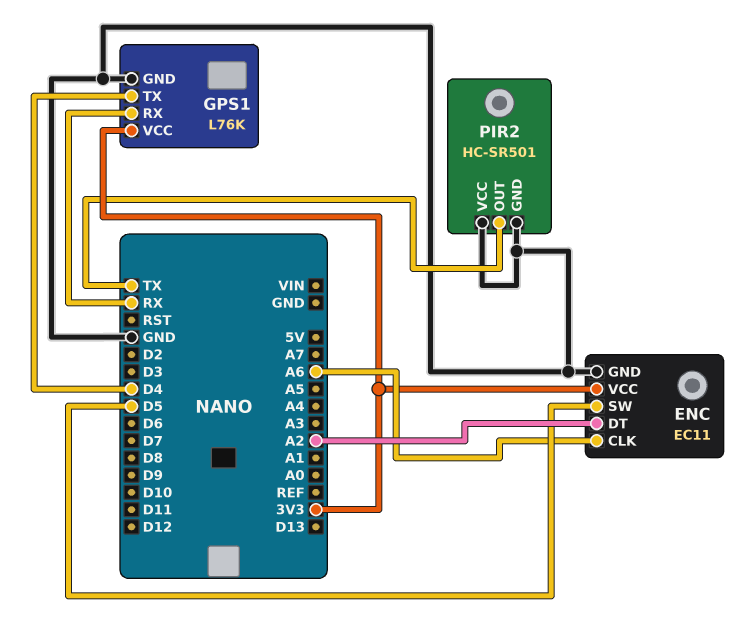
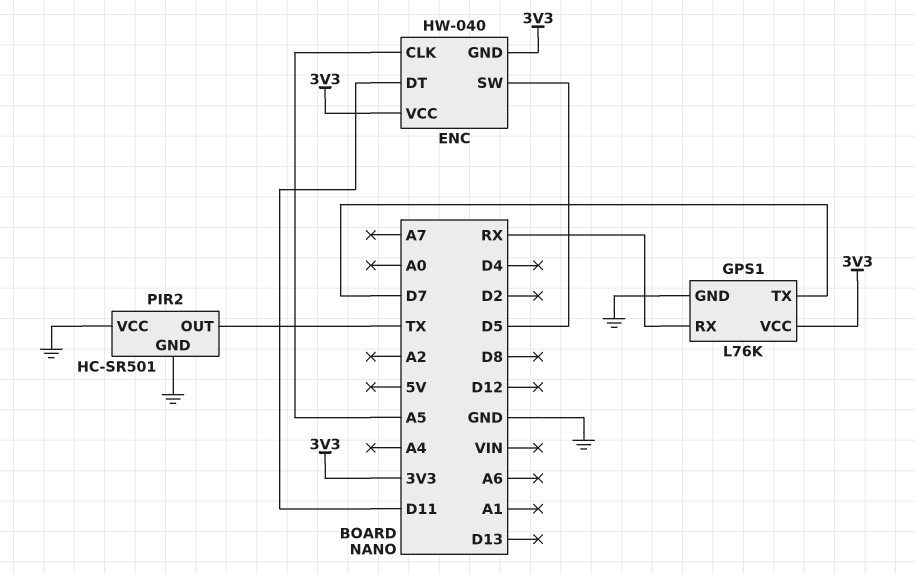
ENC: EC11 -> HW-040
ENC pin CLK: A6 -> A5
ENC pin DT: A2 -> D11
ENC pin GND: GND -> 3V3
GPS1 pin TX: D4 -> D7

